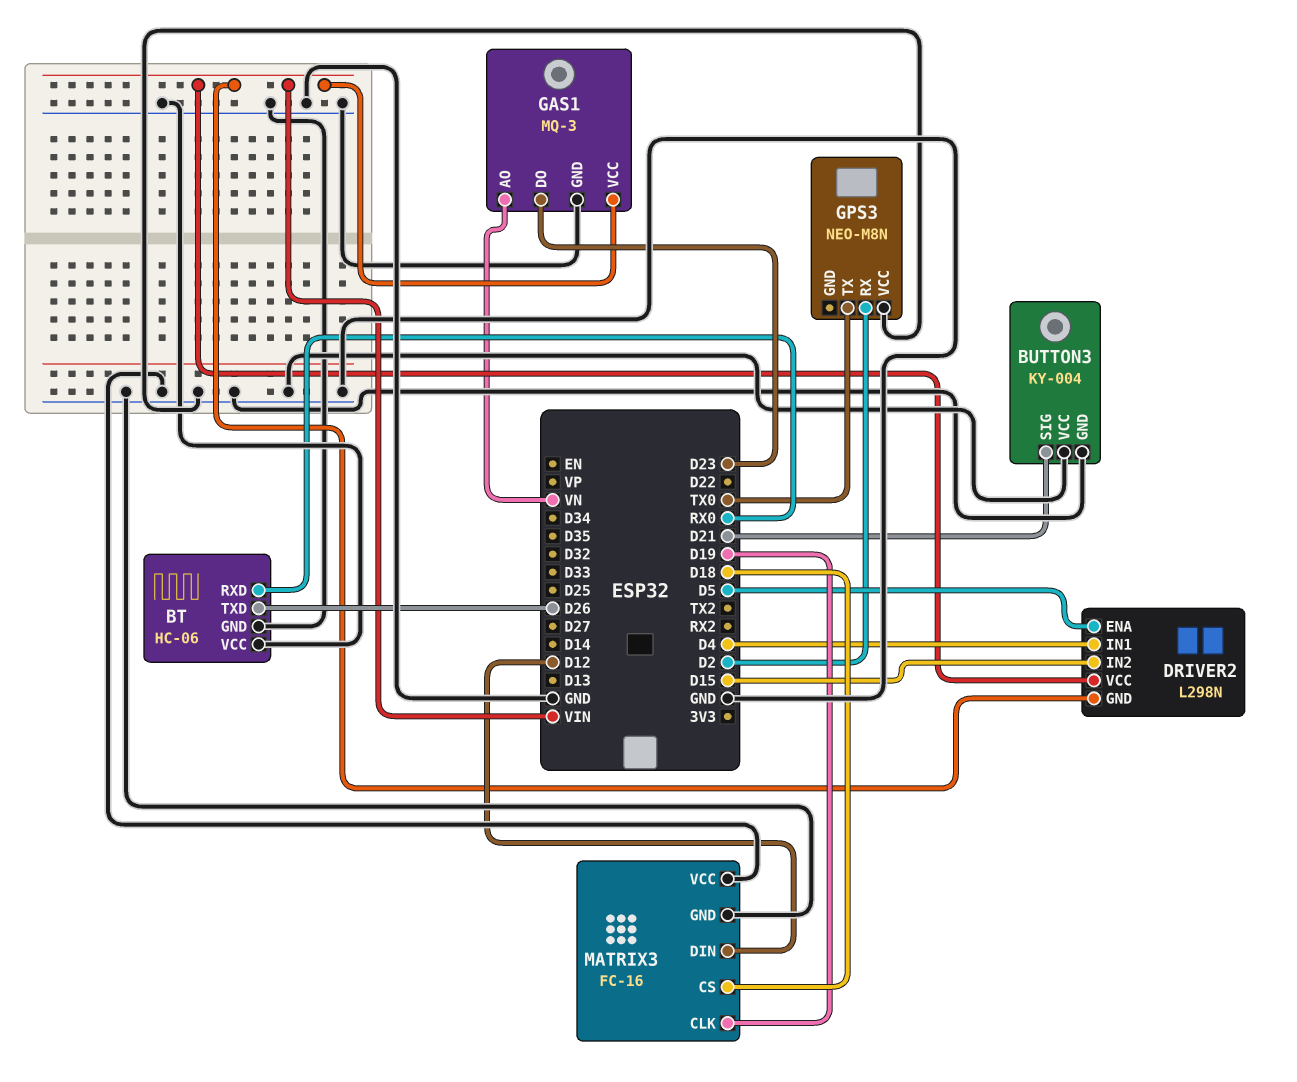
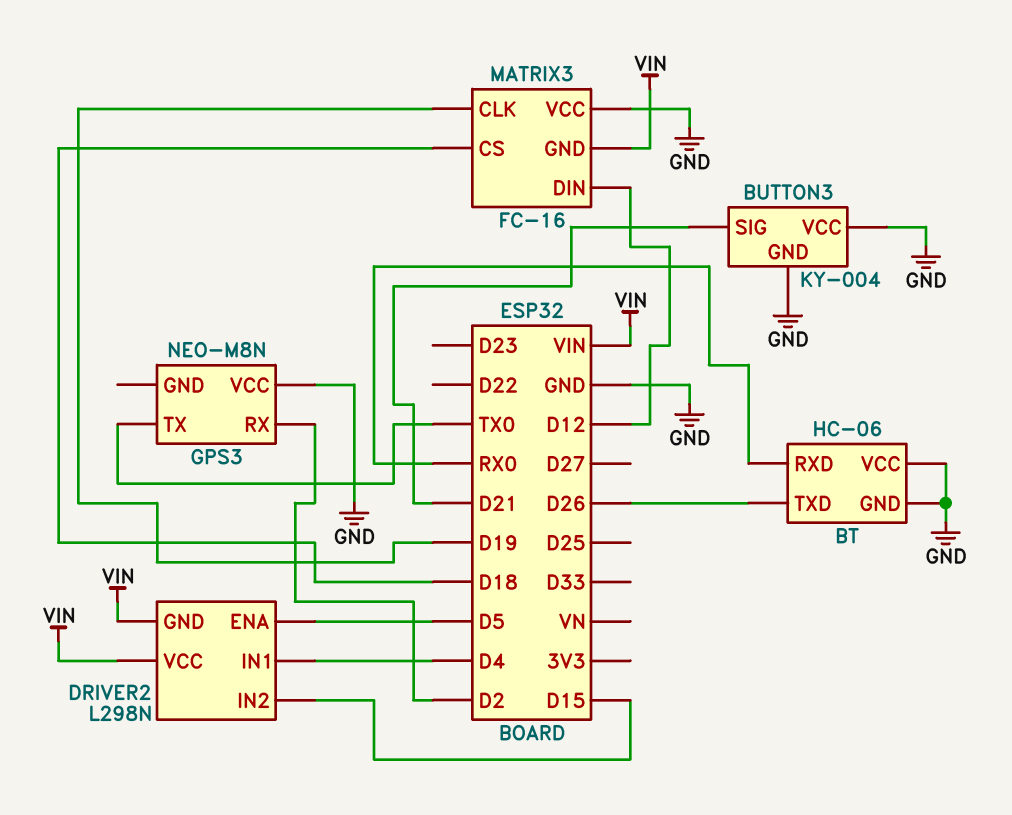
GAS1: MQ-3 -> none
GAS1 pin AO: VN -> none
GAS1 pin DO: D23 -> none
GAS1 pin GND: GND -> none
GAS1 pin VCC: VIN -> none
MATRIX3 pin GND: GND -> VIN

